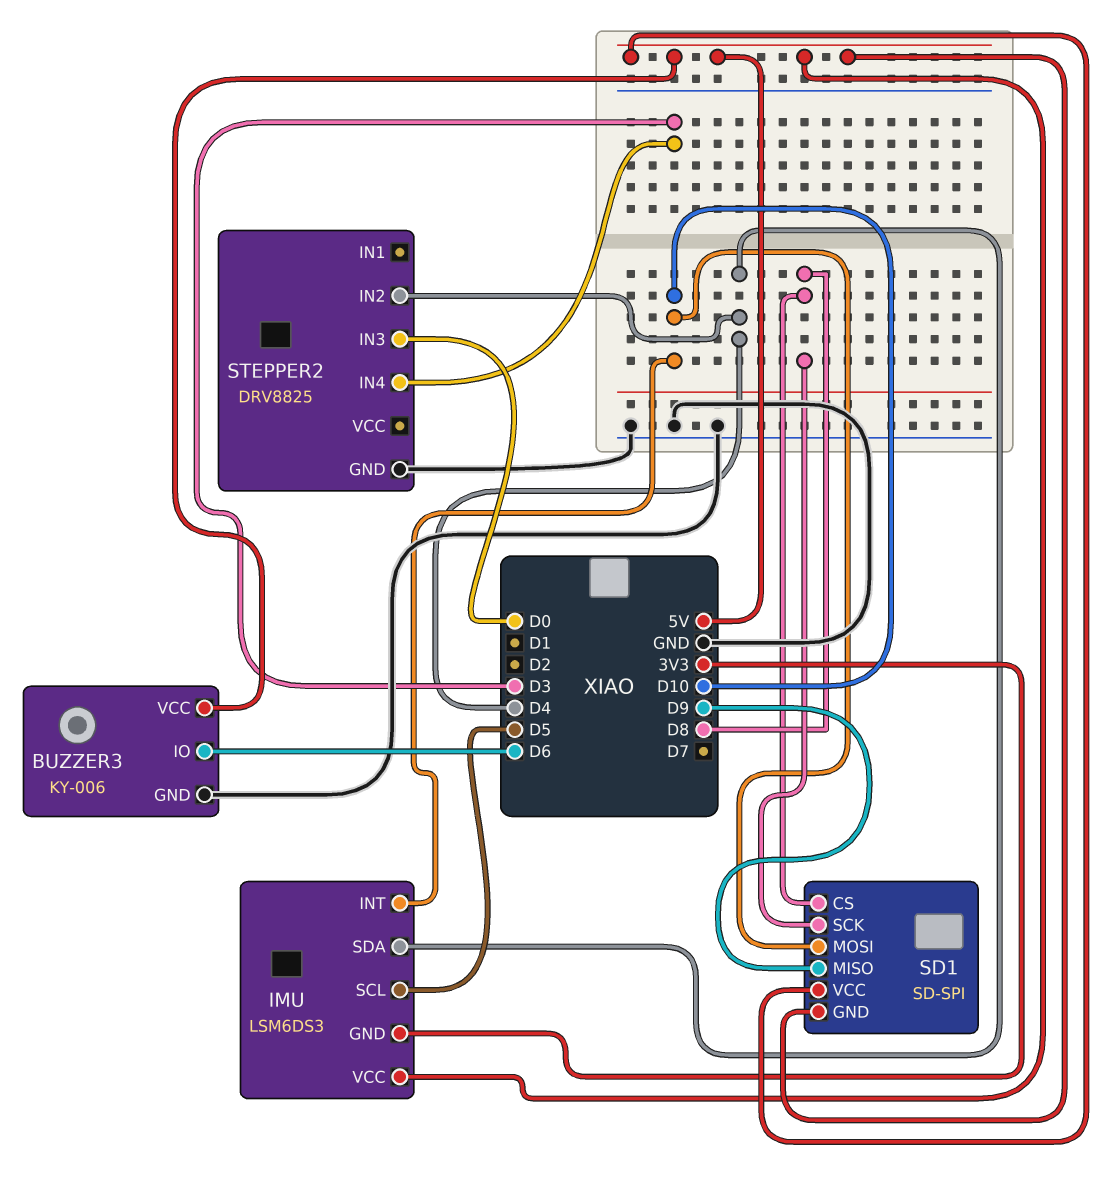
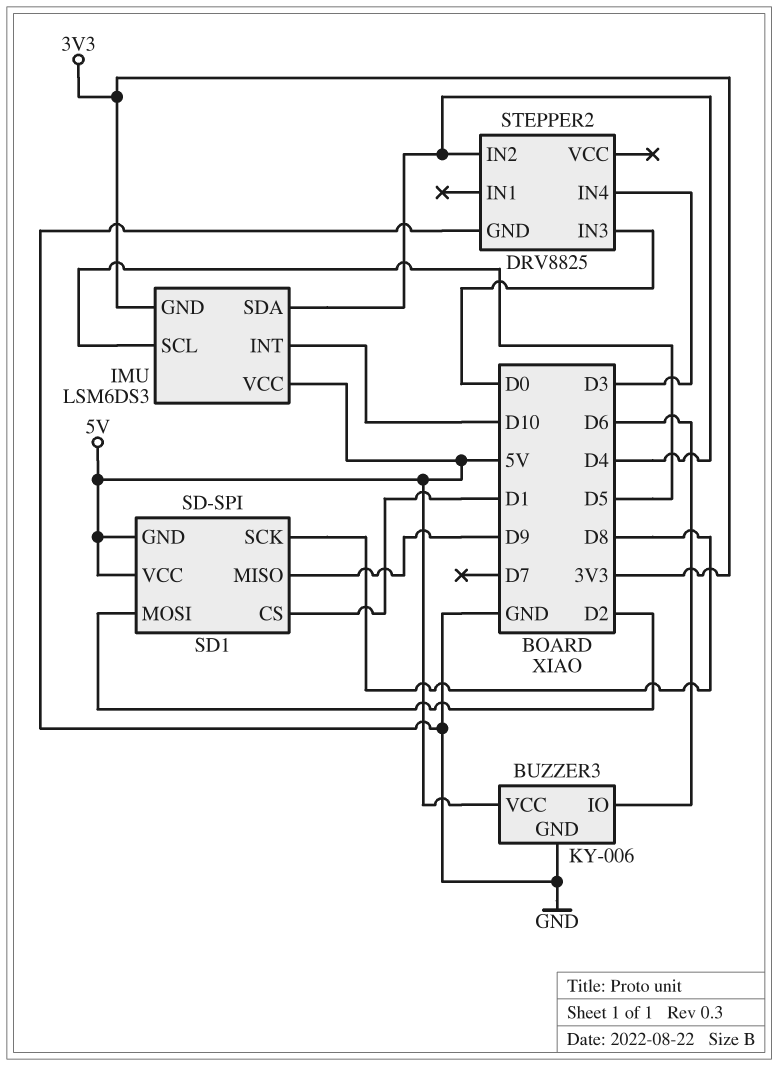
SD1 pin CS: D8 -> D1
SD1 pin MOSI: D10 -> D2

